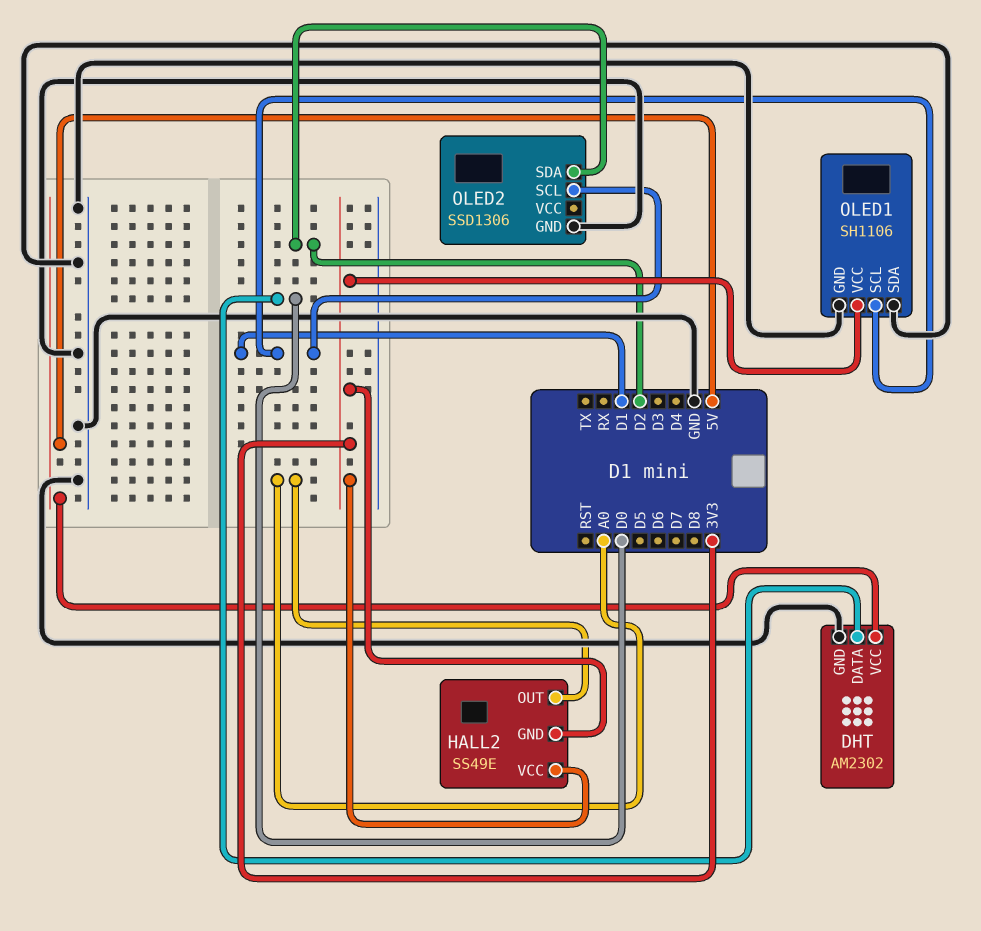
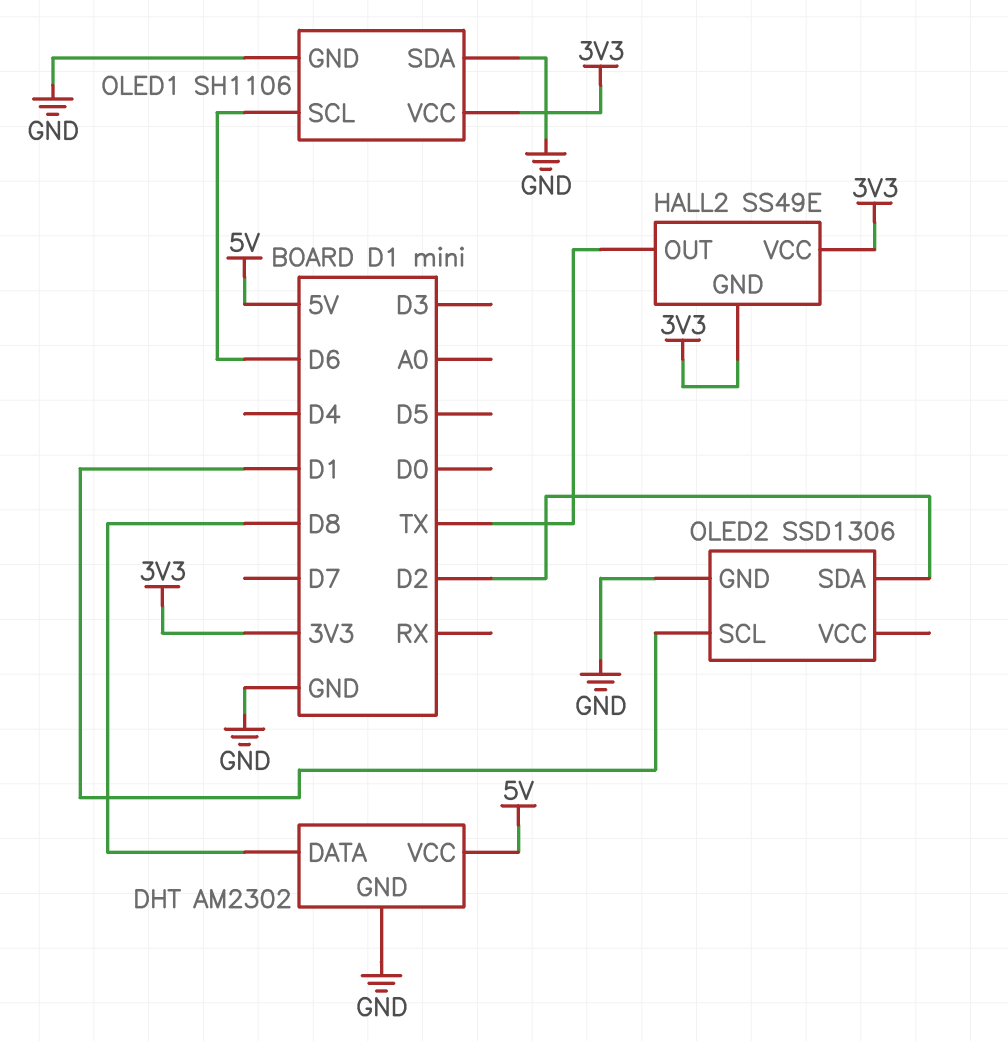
DHT pin DATA: D0 -> D8
HALL2 pin OUT: A0 -> TX
OLED1 pin SCL: D1 -> D6

